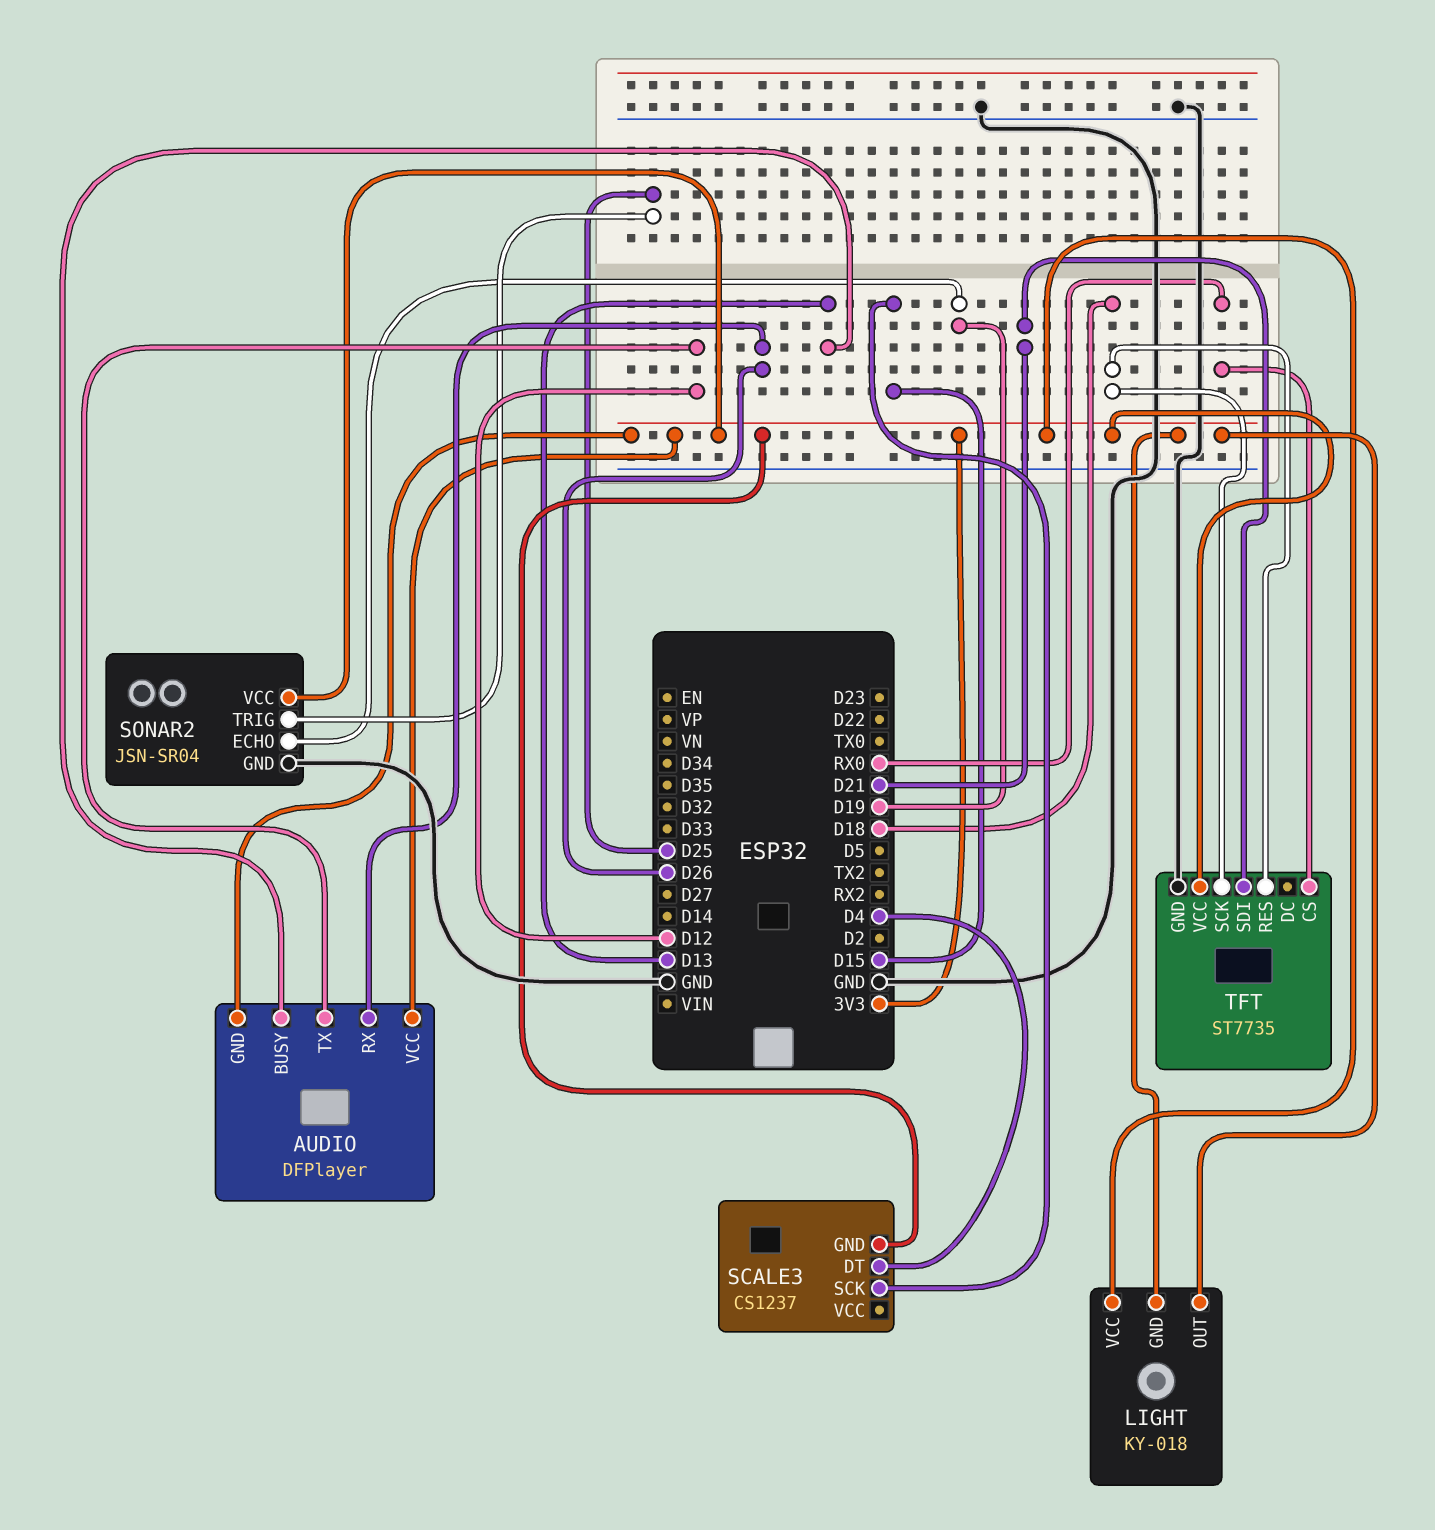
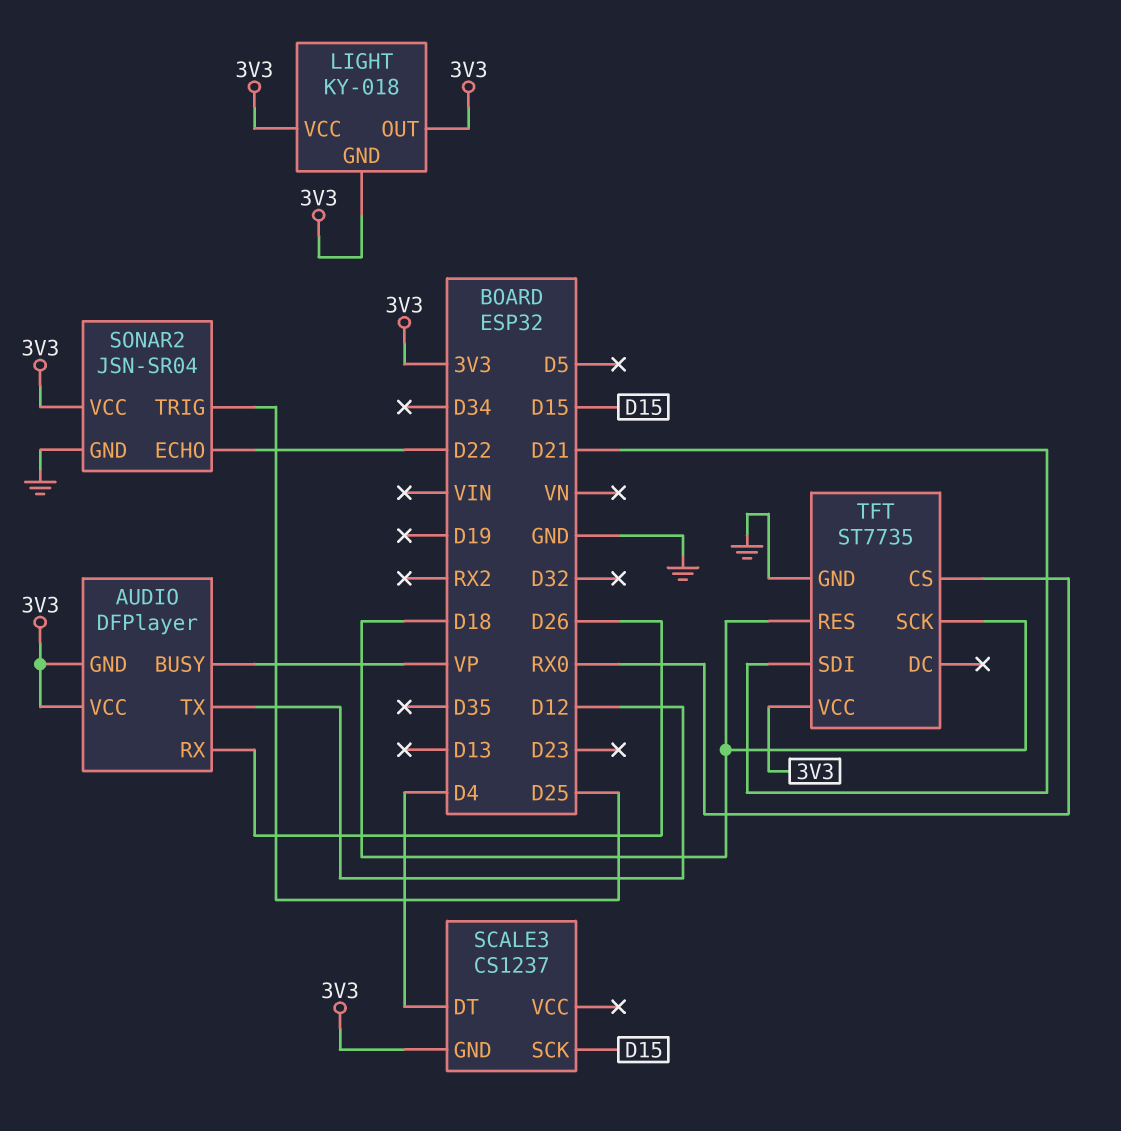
AUDIO pin BUSY: D13 -> VP
SONAR2 pin ECHO: D19 -> D22

